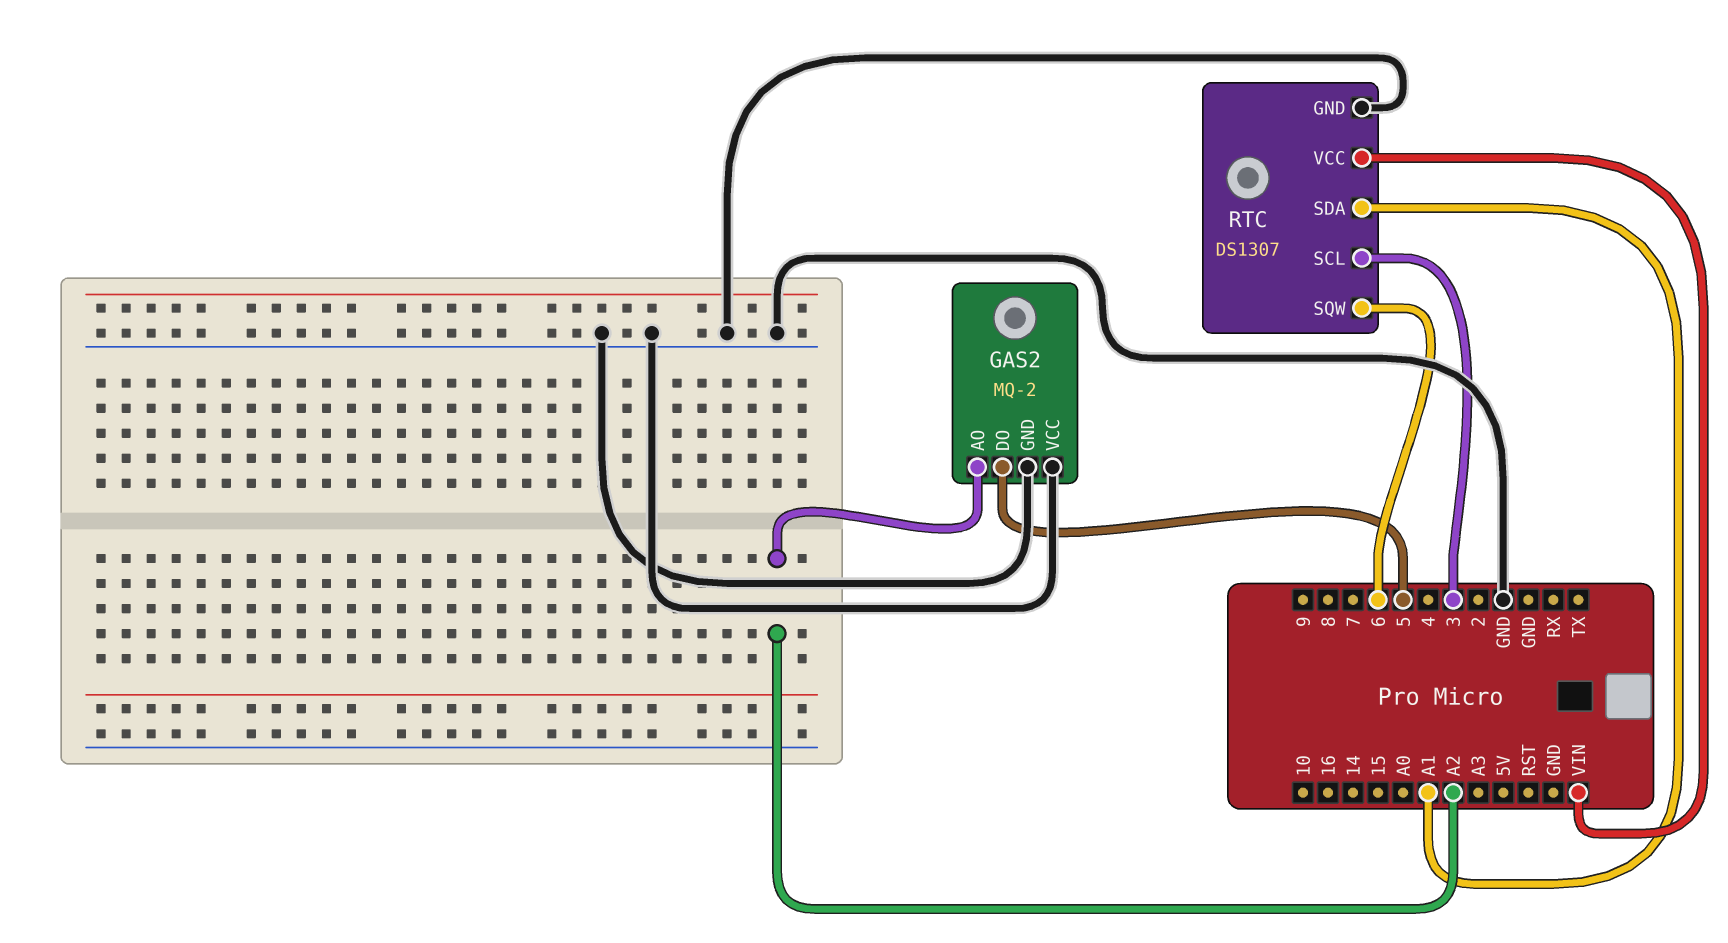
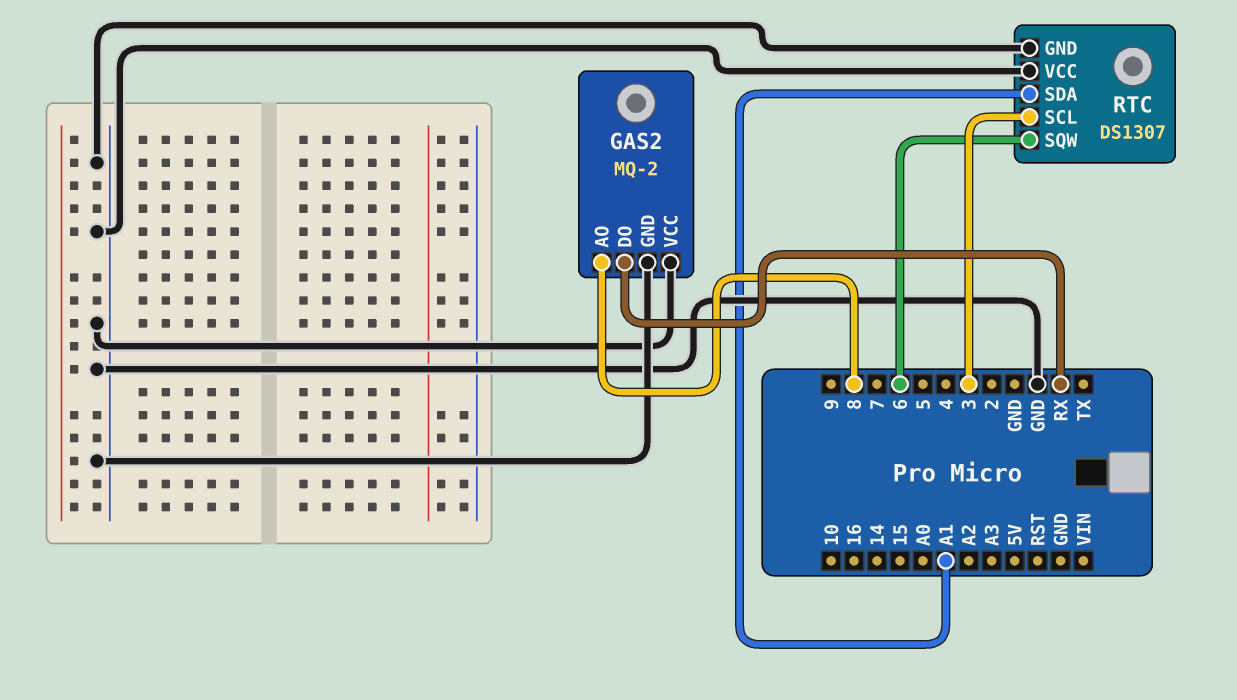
GAS2 pin AO: A2 -> 8
GAS2 pin DO: 5 -> RX
RTC pin VCC: VIN -> GND

